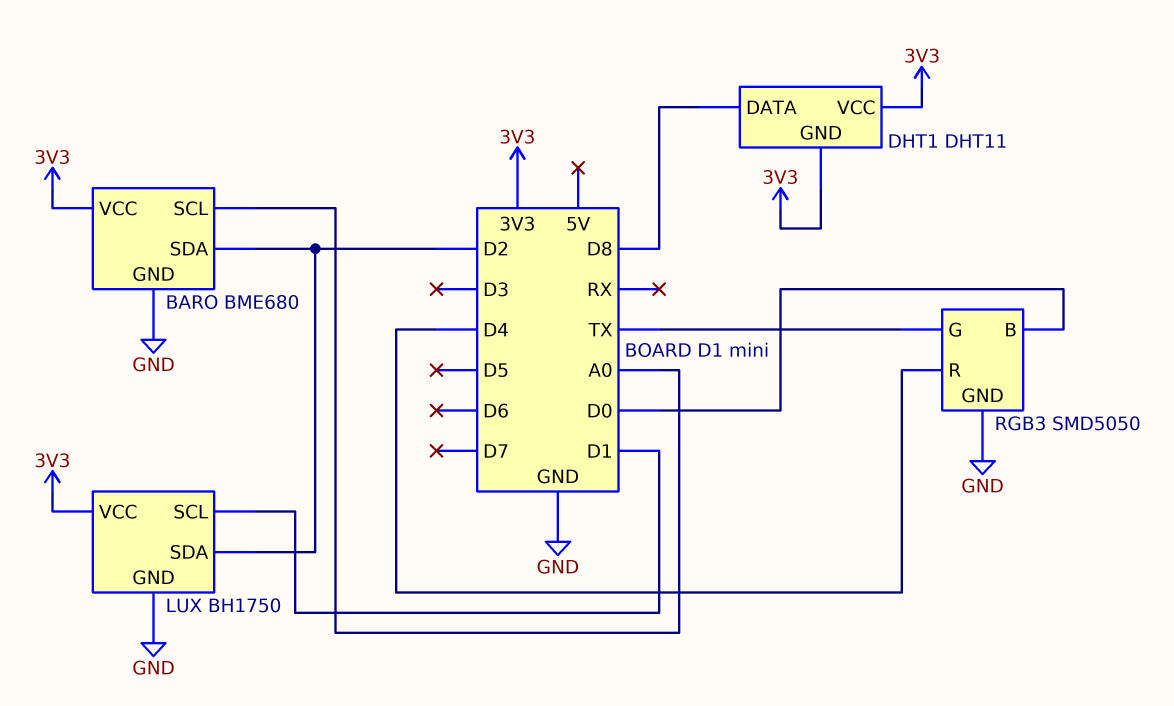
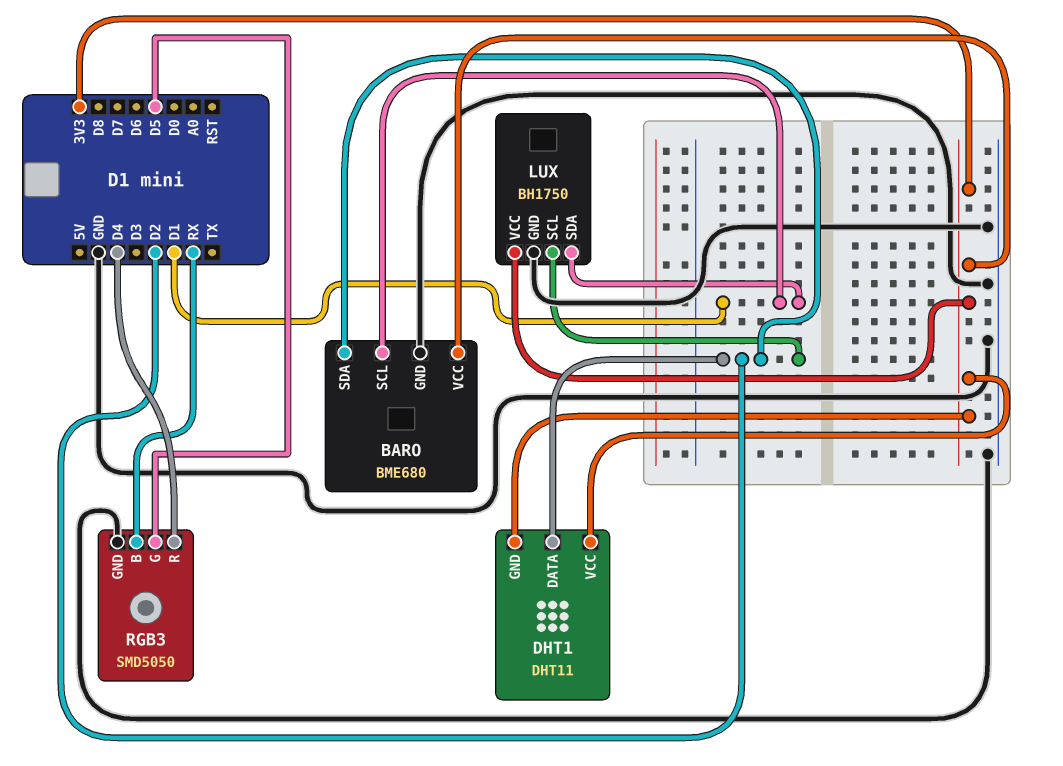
BARO pin SCL: A0 -> D1
DHT1 pin DATA: D8 -> D2
LUX pin SCL: D1 -> D2
LUX pin SDA: D2 -> D1
RGB3 pin B: D0 -> RX
RGB3 pin G: TX -> D5

